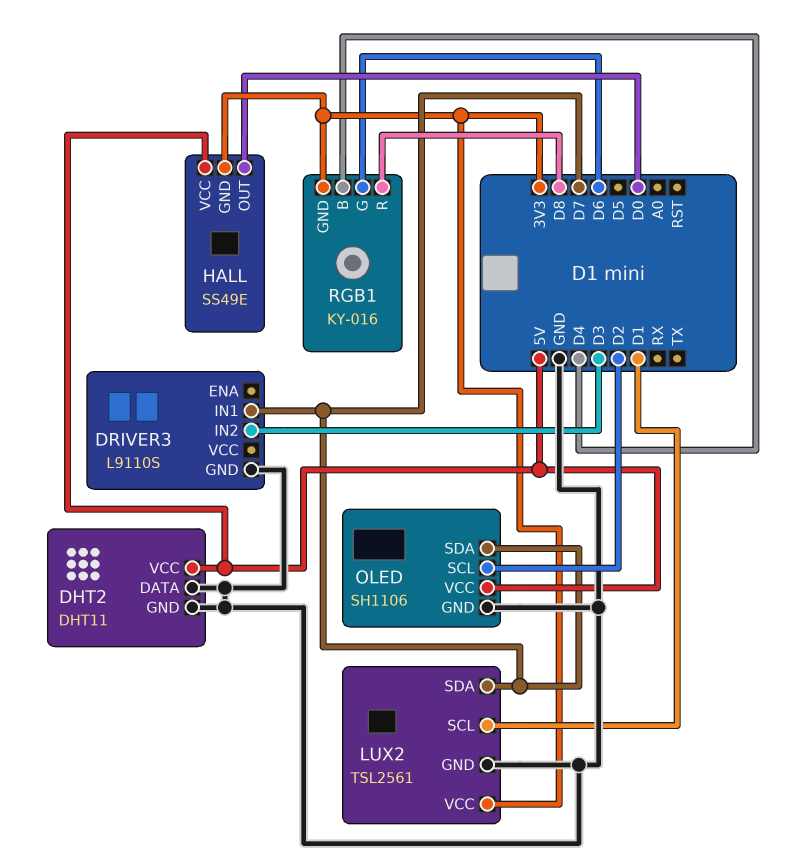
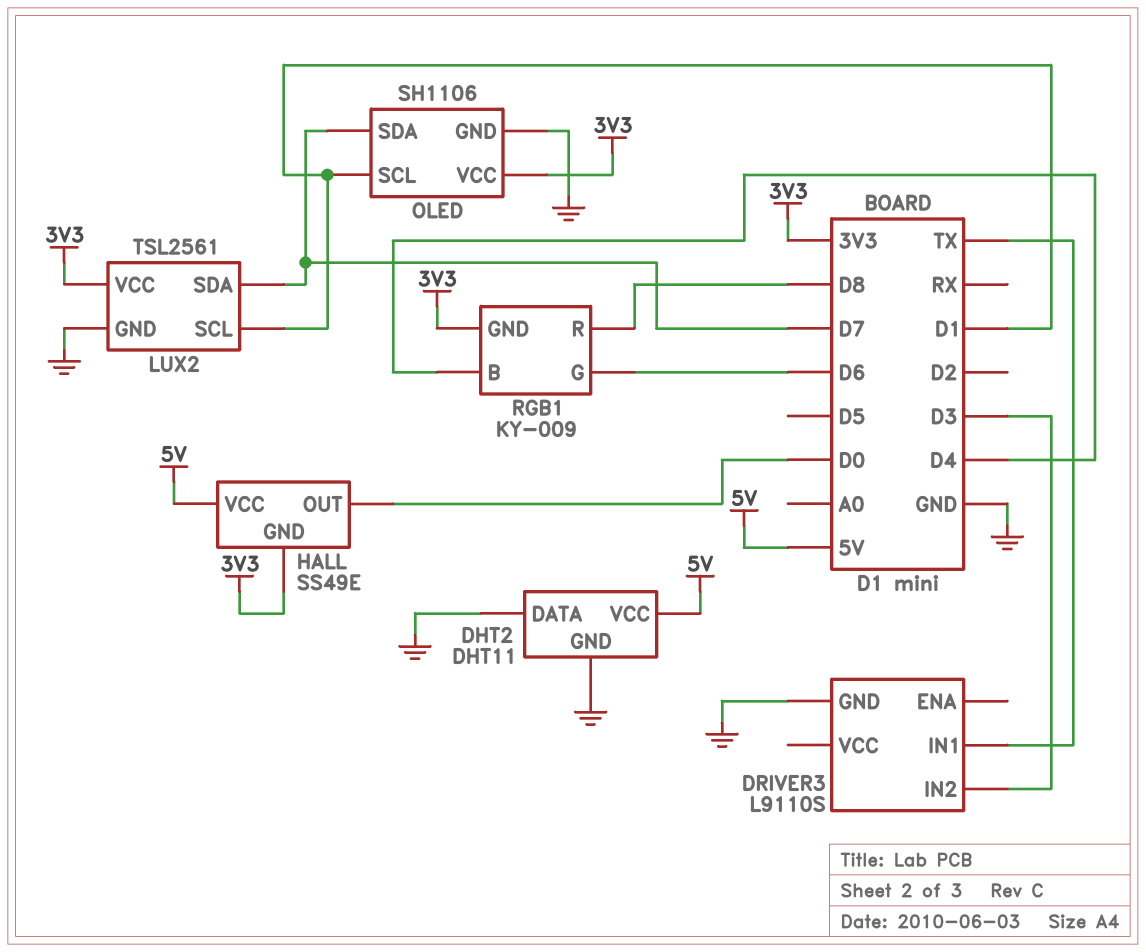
DRIVER3 pin IN1: D7 -> TX
OLED pin SCL: D2 -> D1
OLED pin VCC: 5V -> 3V3
RGB1: KY-016 -> KY-009

